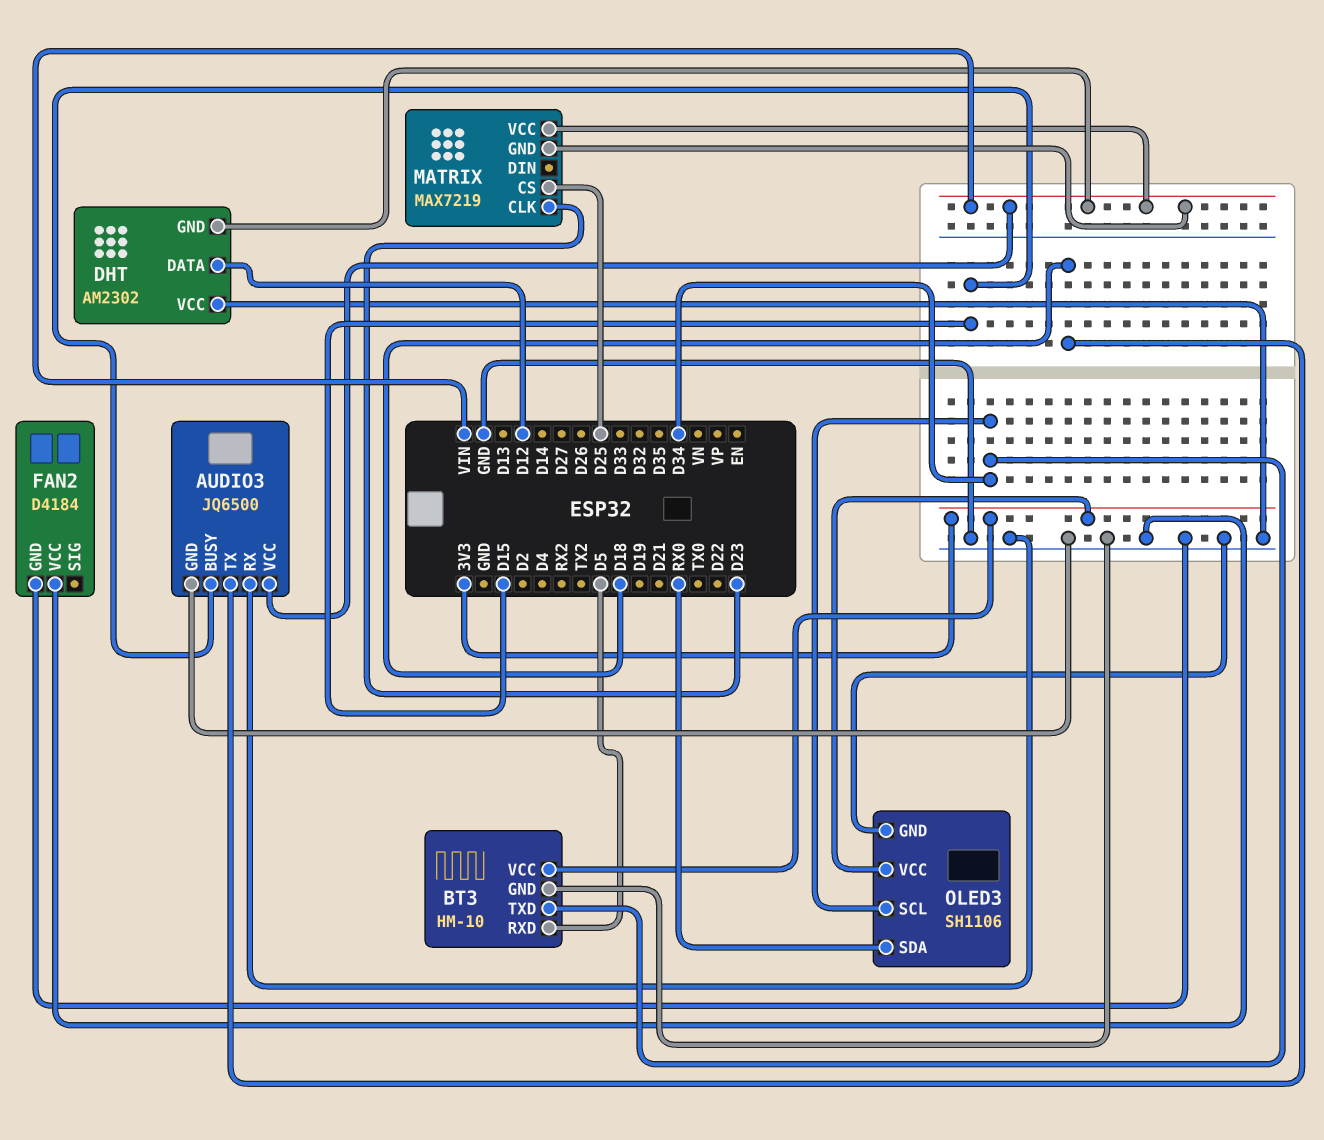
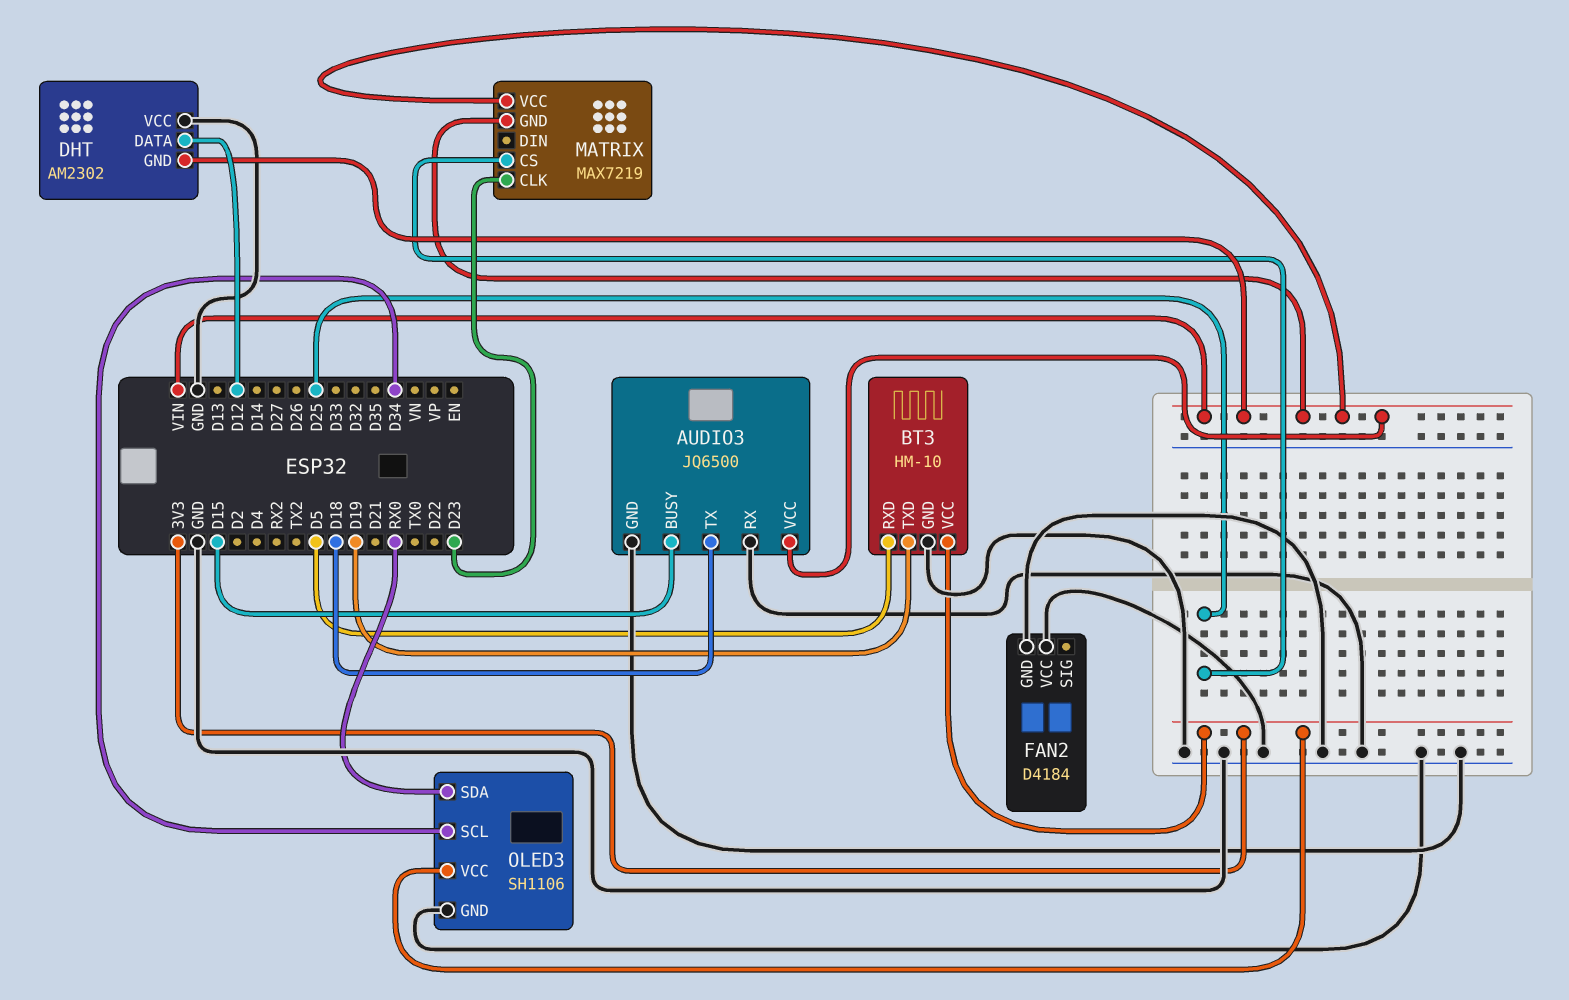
BT3 pin TXD: D34 -> D19

